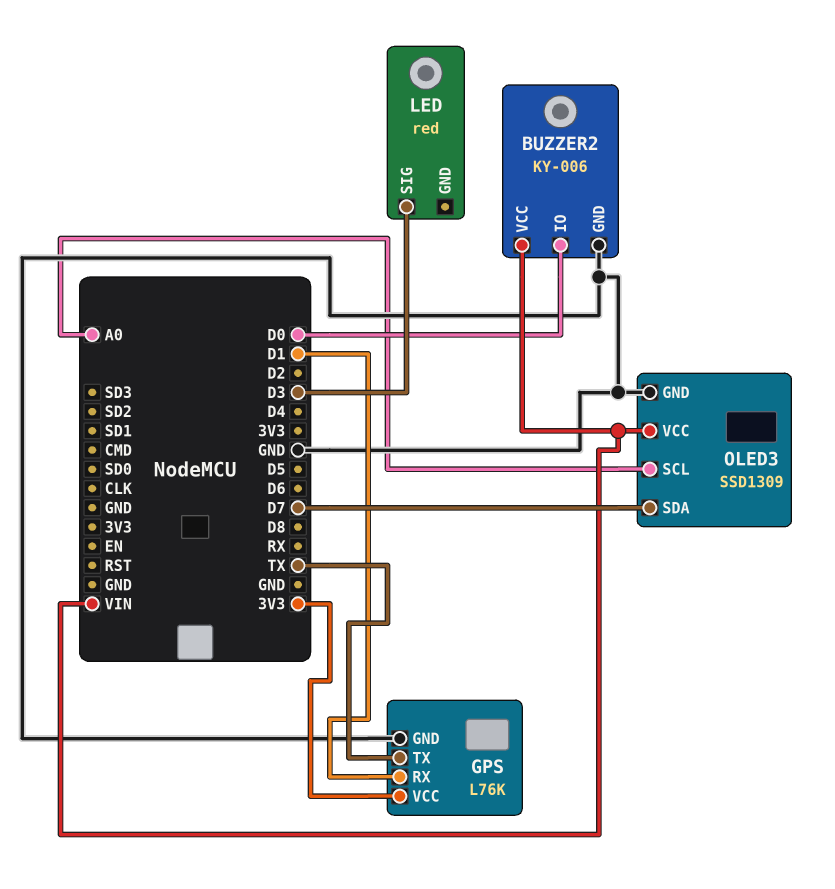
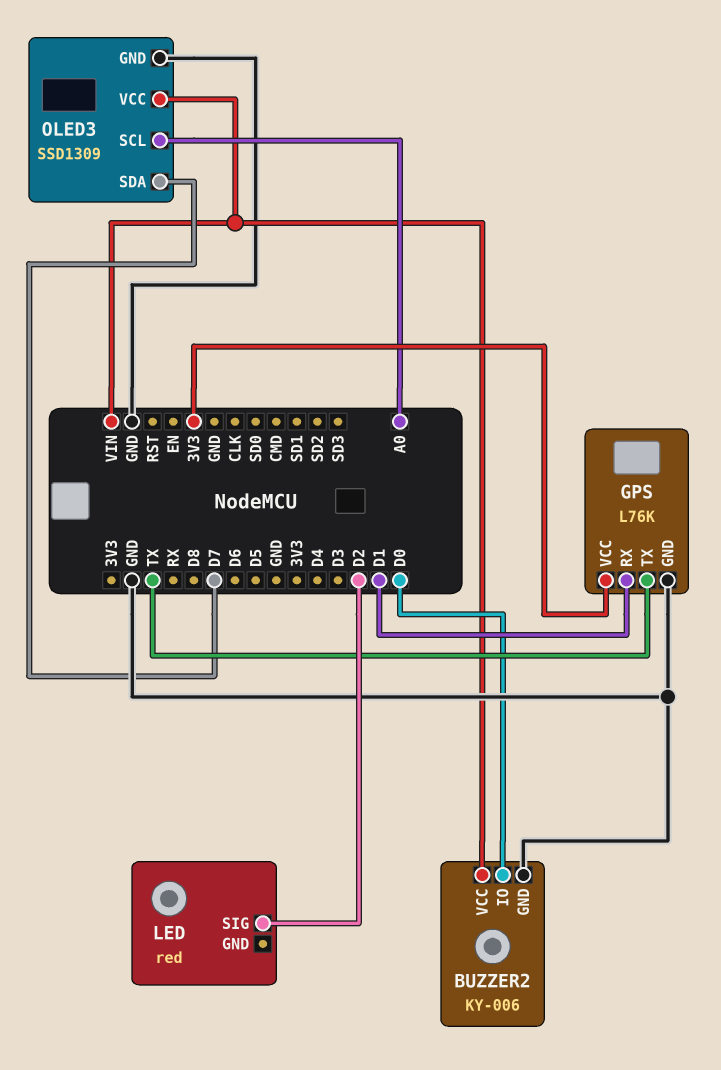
LED pin SIG: D3 -> D2

